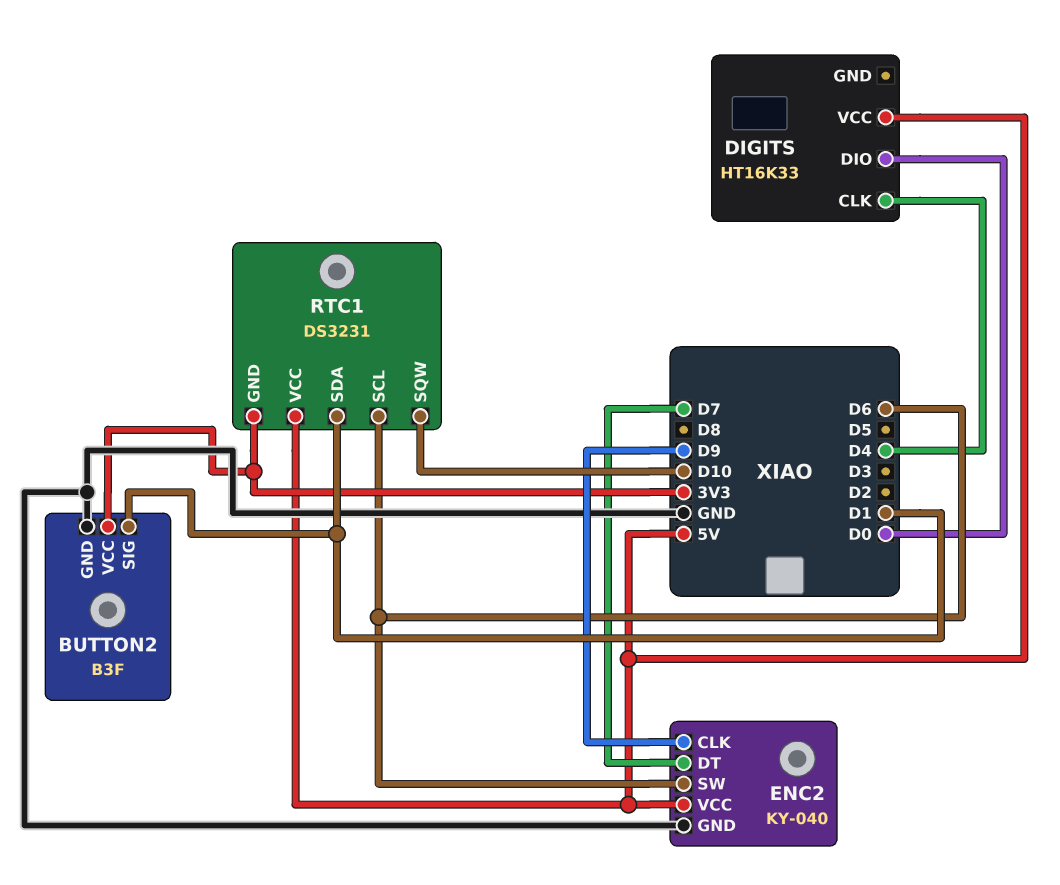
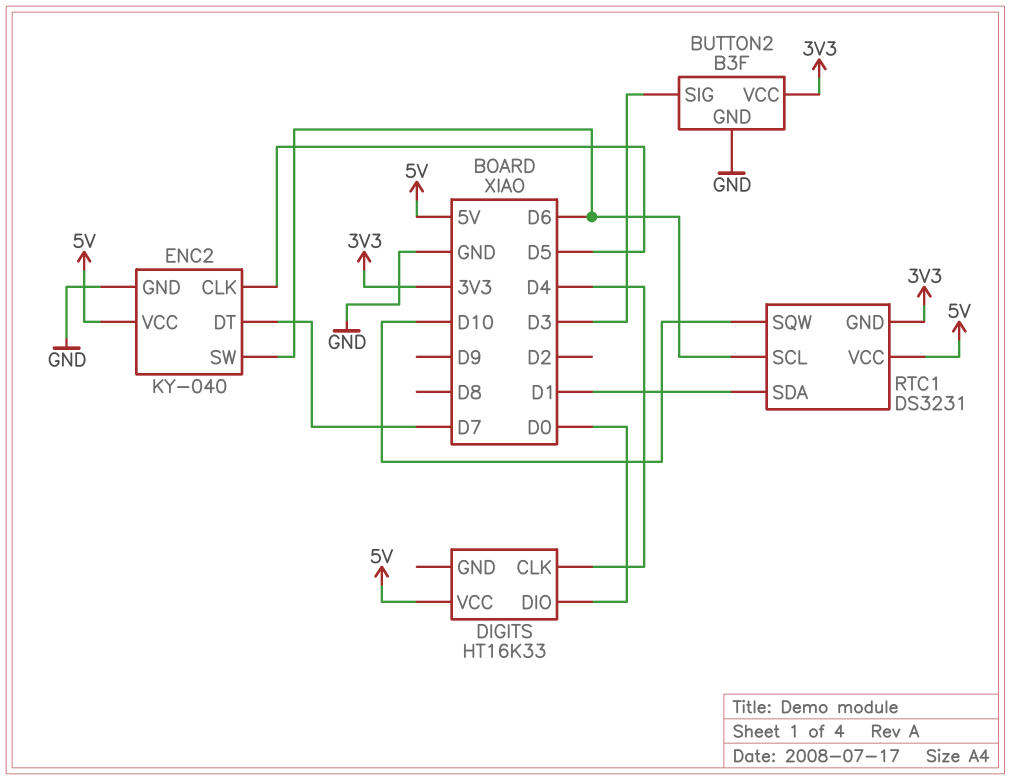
BUTTON2 pin SIG: D1 -> D3
ENC2 pin CLK: D9 -> D5

